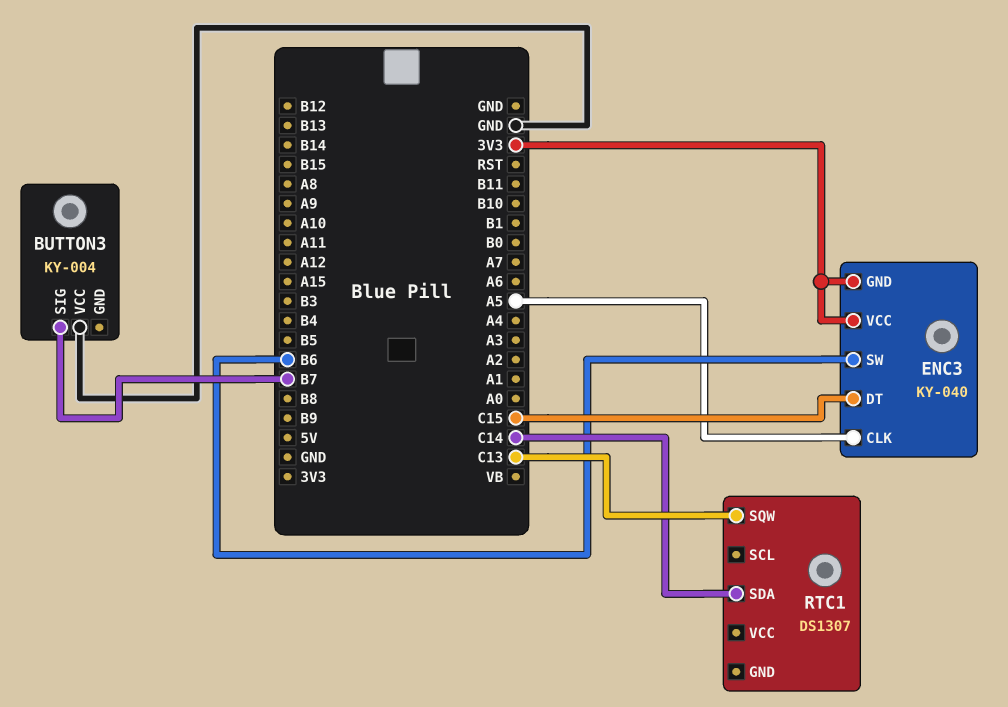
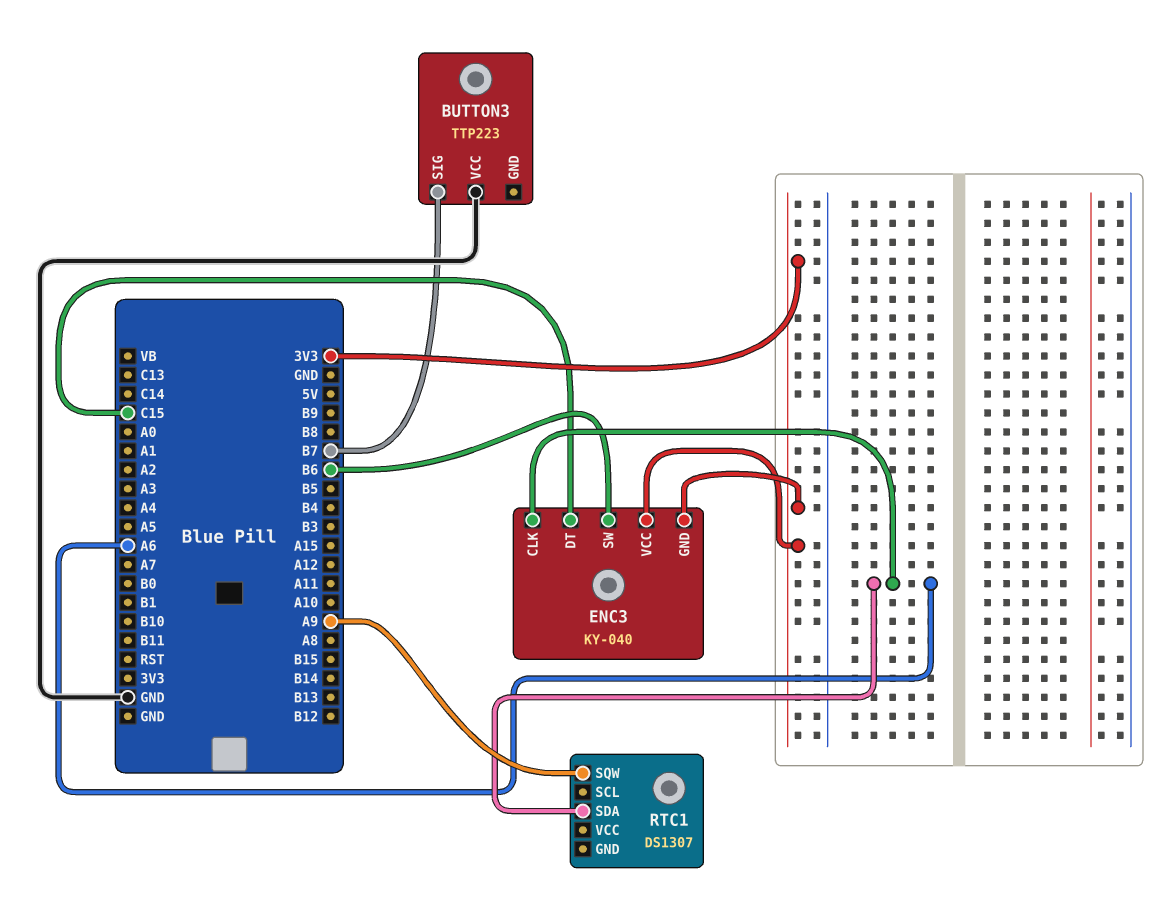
BUTTON3: KY-004 -> TTP223
ENC3 pin CLK: A5 -> A6
RTC1 pin SDA: C14 -> A6
RTC1 pin SQW: C13 -> A9

